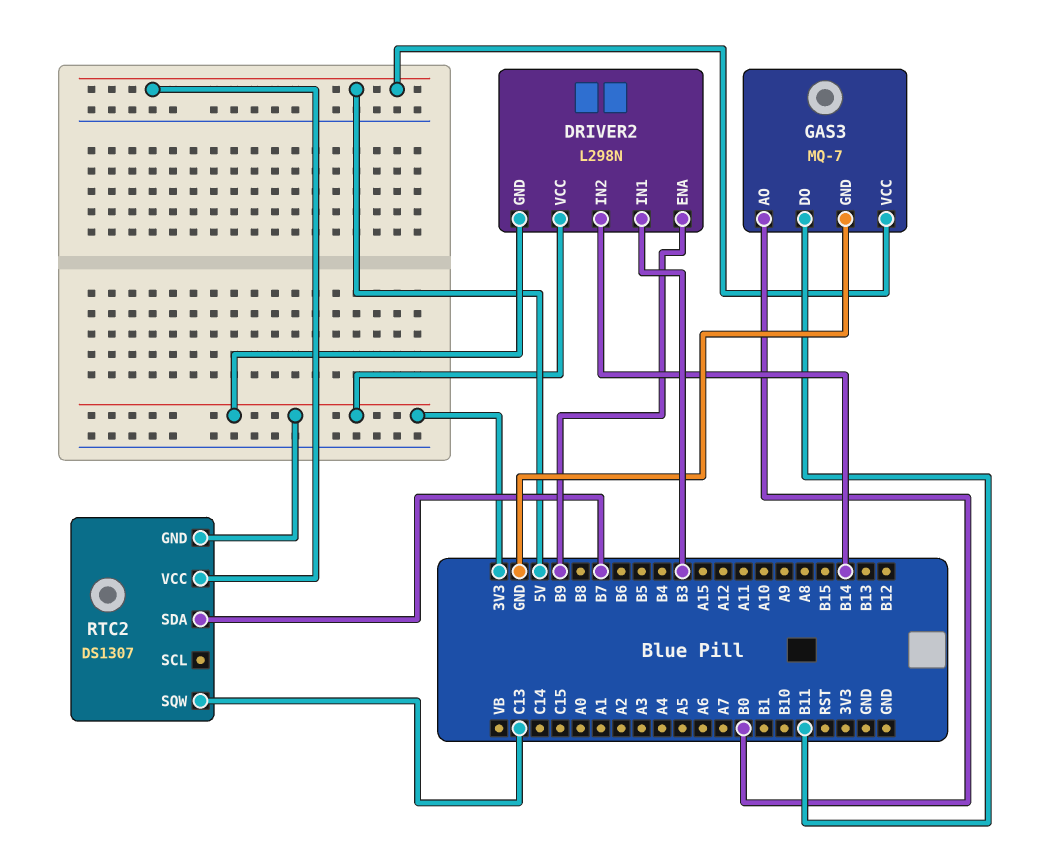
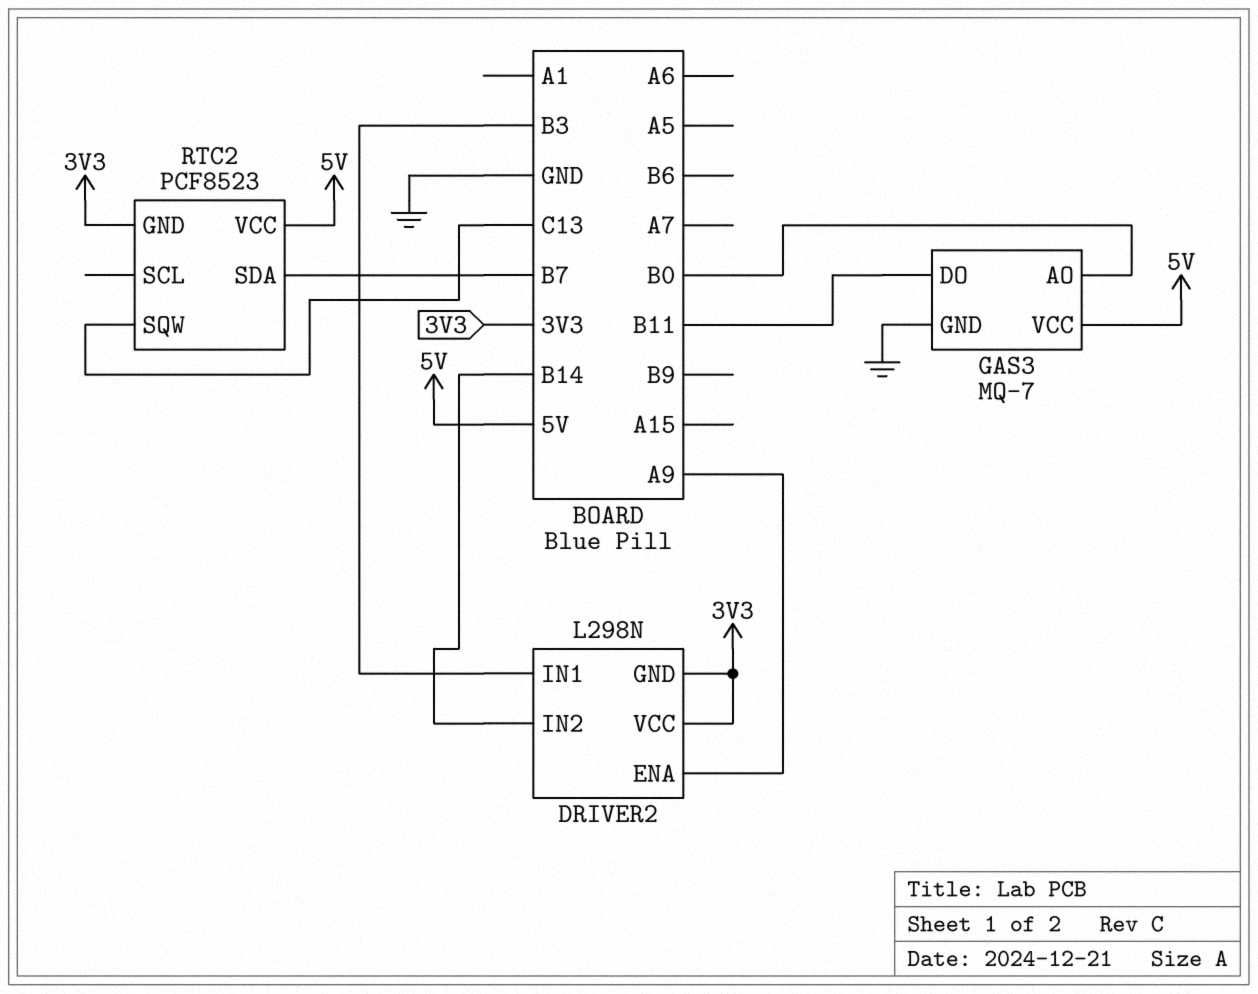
DRIVER2 pin ENA: B9 -> A9
RTC2: DS1307 -> PCF8523

